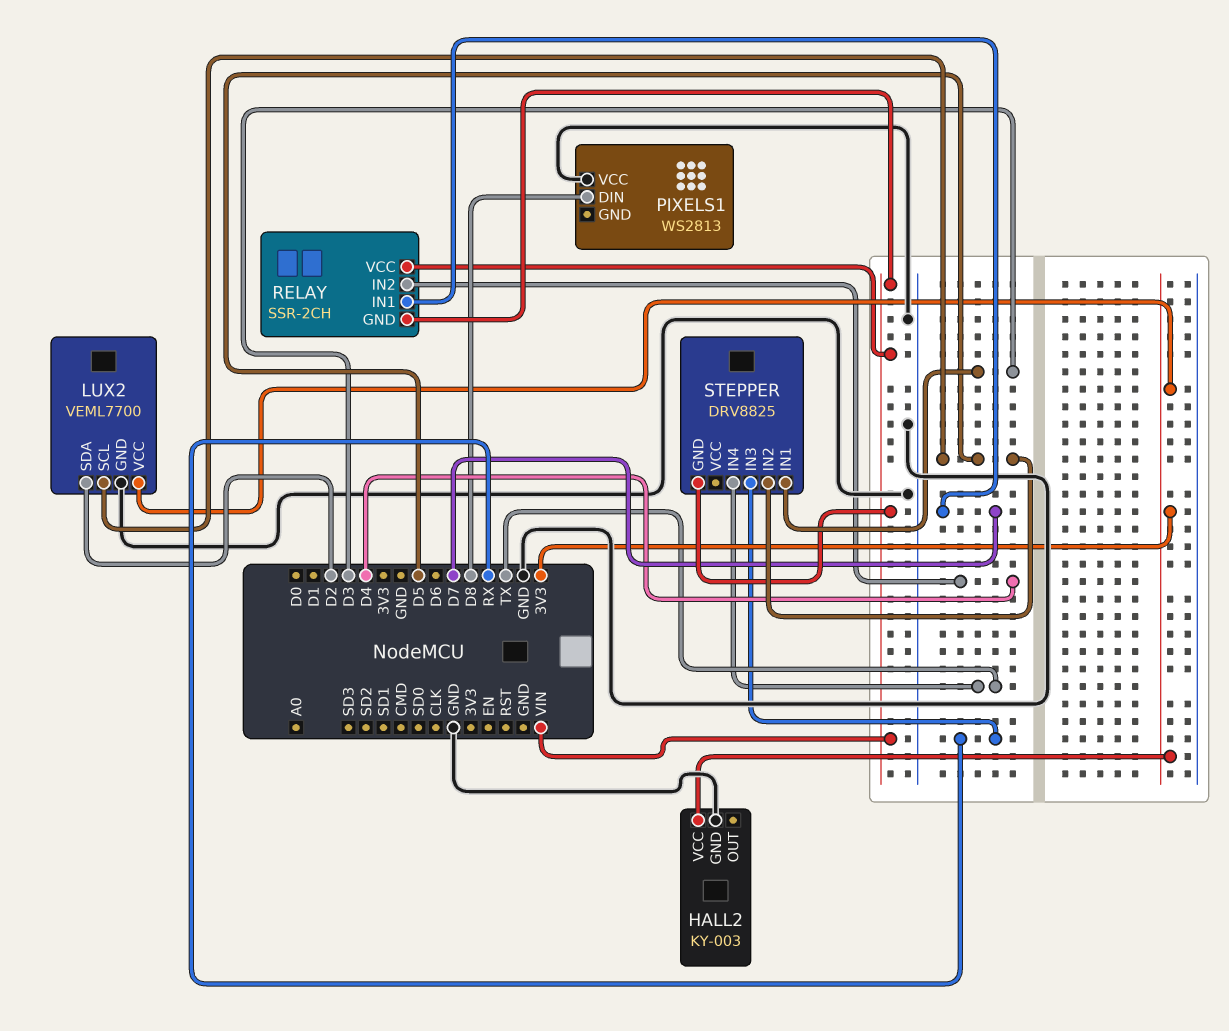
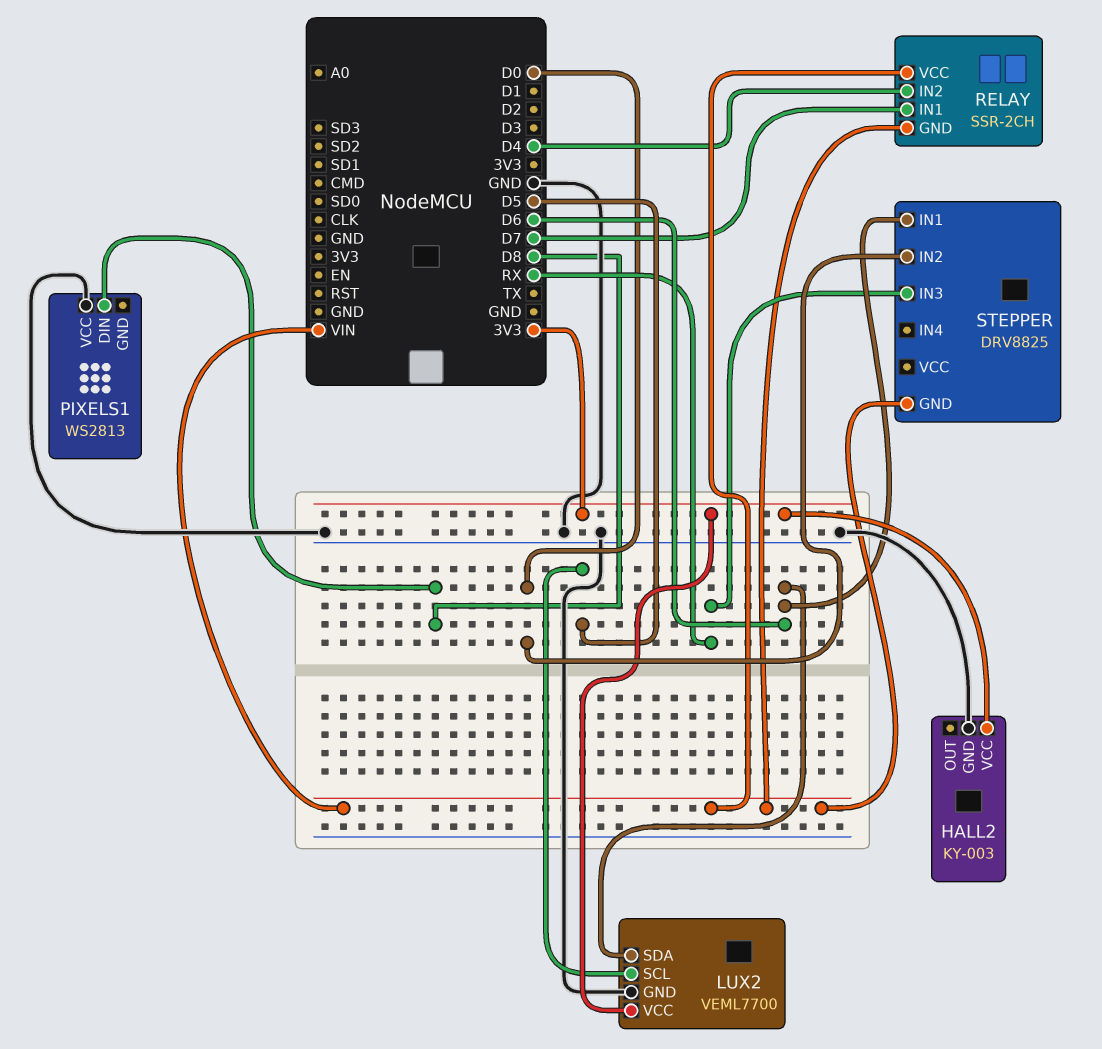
LUX2 pin SDA: D2 -> D6
STEPPER pin IN1: D3 -> D6
STEPPER pin IN2: D5 -> D0
STEPPER pin IN4: TX -> none

